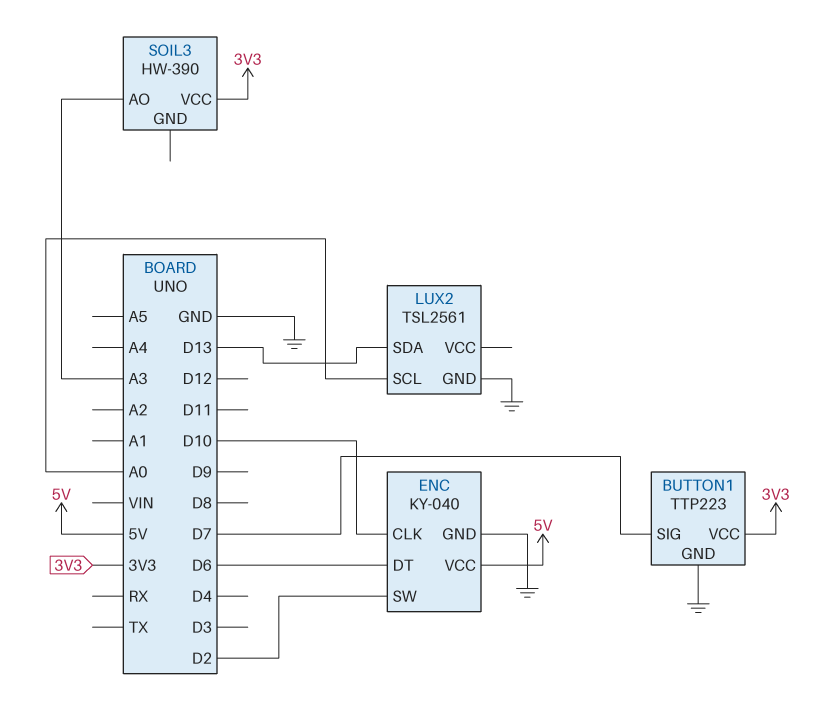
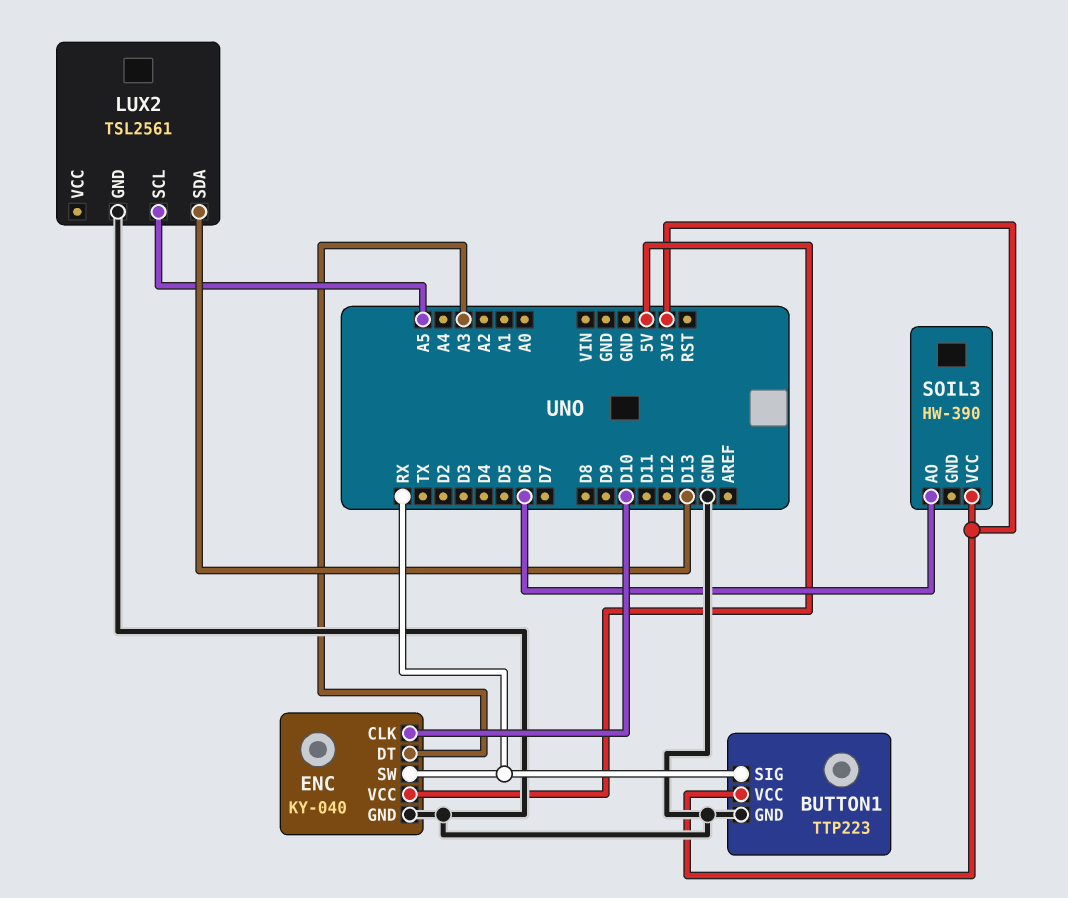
BUTTON1 pin SIG: D7 -> RX
ENC pin DT: D6 -> A3
ENC pin SW: D2 -> RX
LUX2 pin SCL: A0 -> A5
SOIL3 pin AO: A3 -> D6

